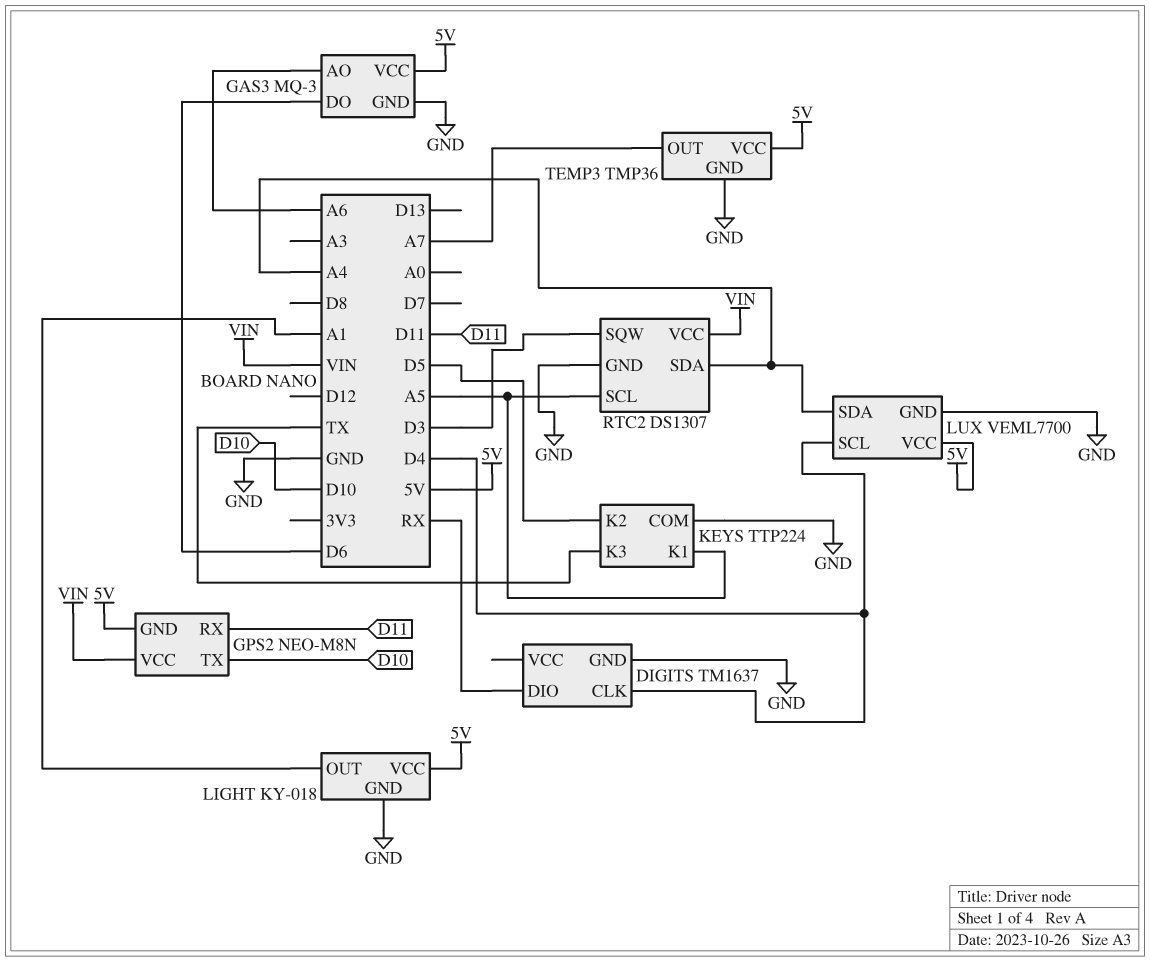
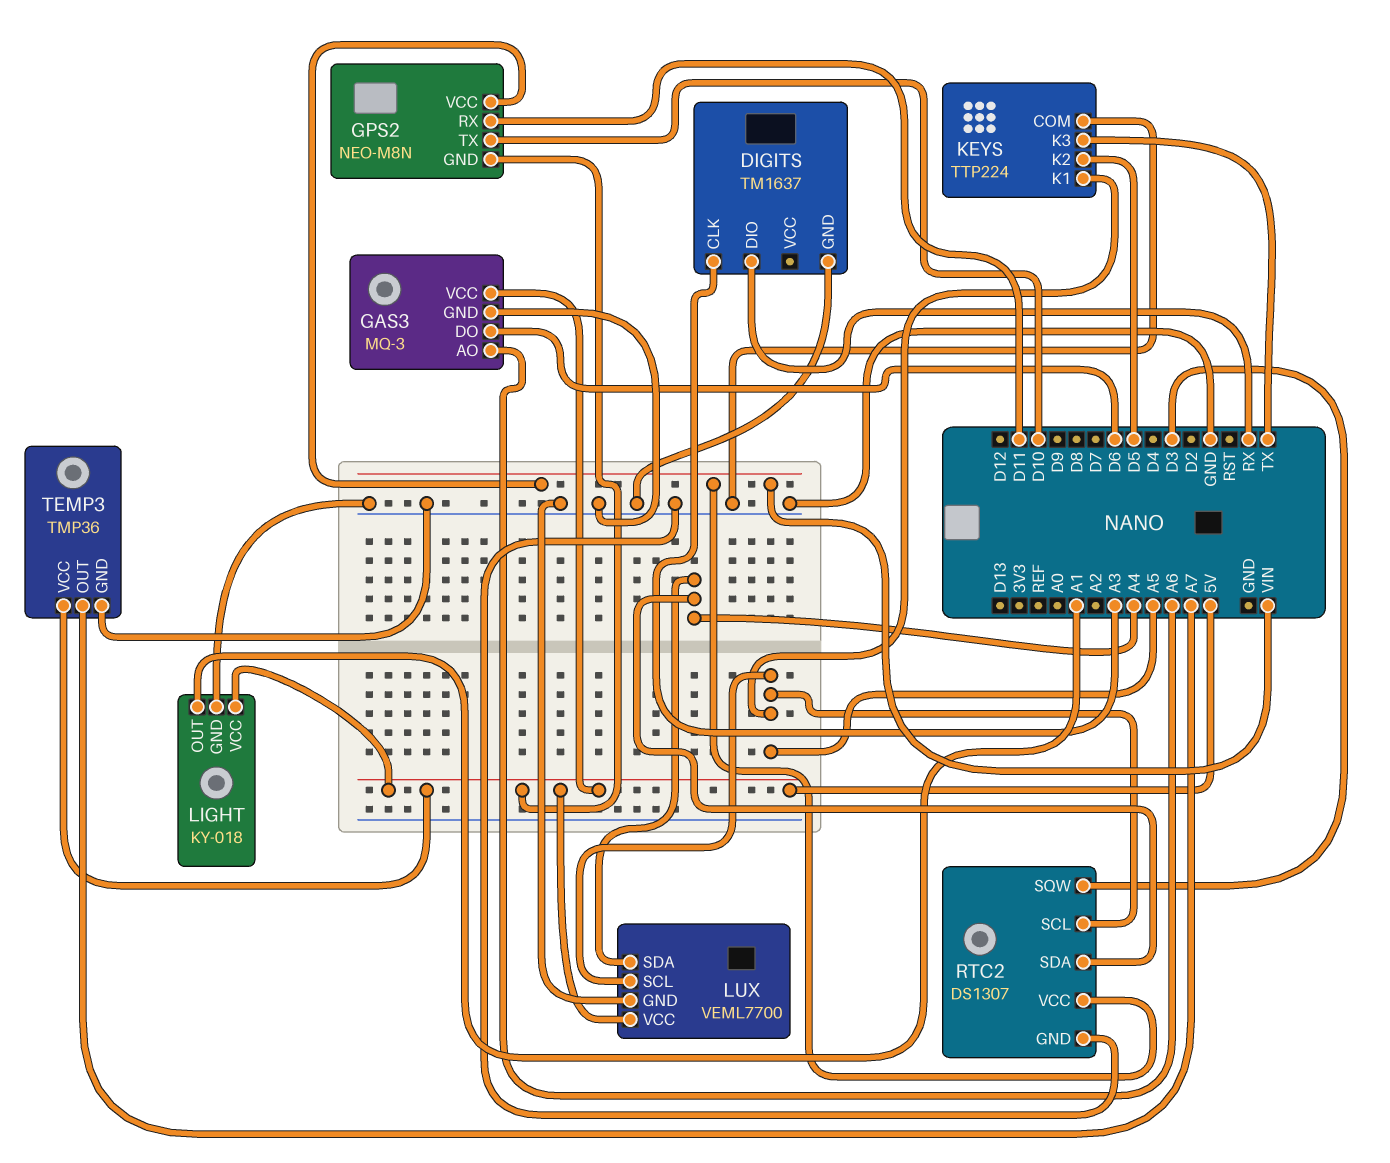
DIGITS pin CLK: D4 -> A3
LUX pin SCL: D4 -> A5

